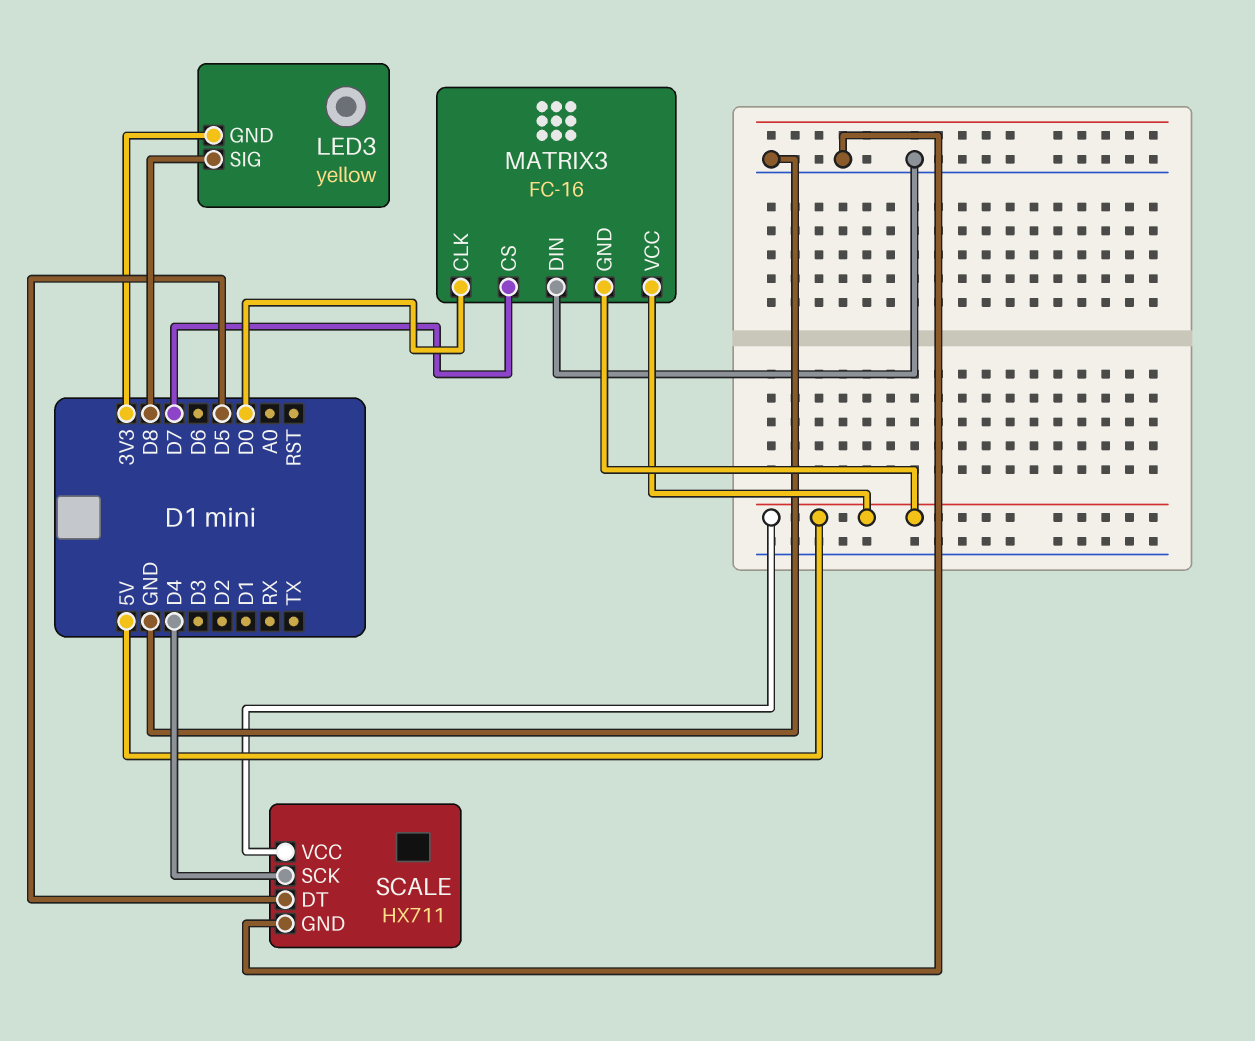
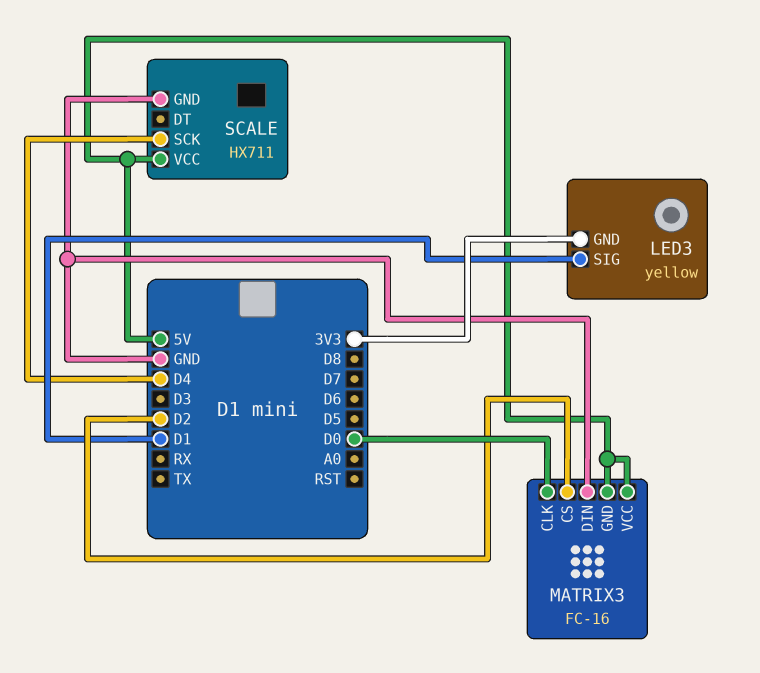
LED3 pin SIG: D8 -> D1
MATRIX3 pin CS: D7 -> D2
SCALE pin DT: D5 -> none

